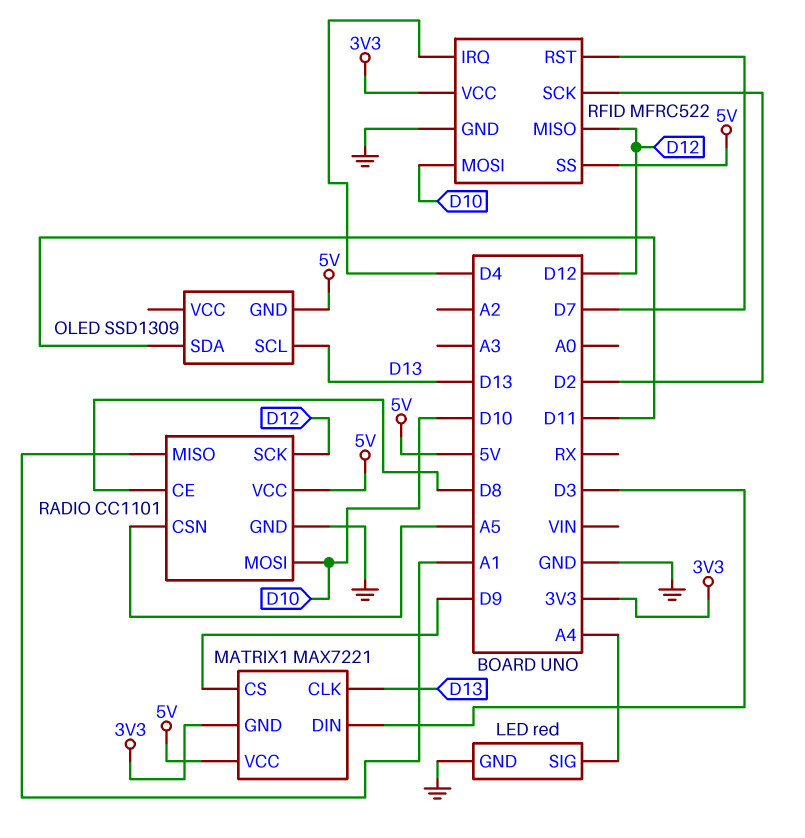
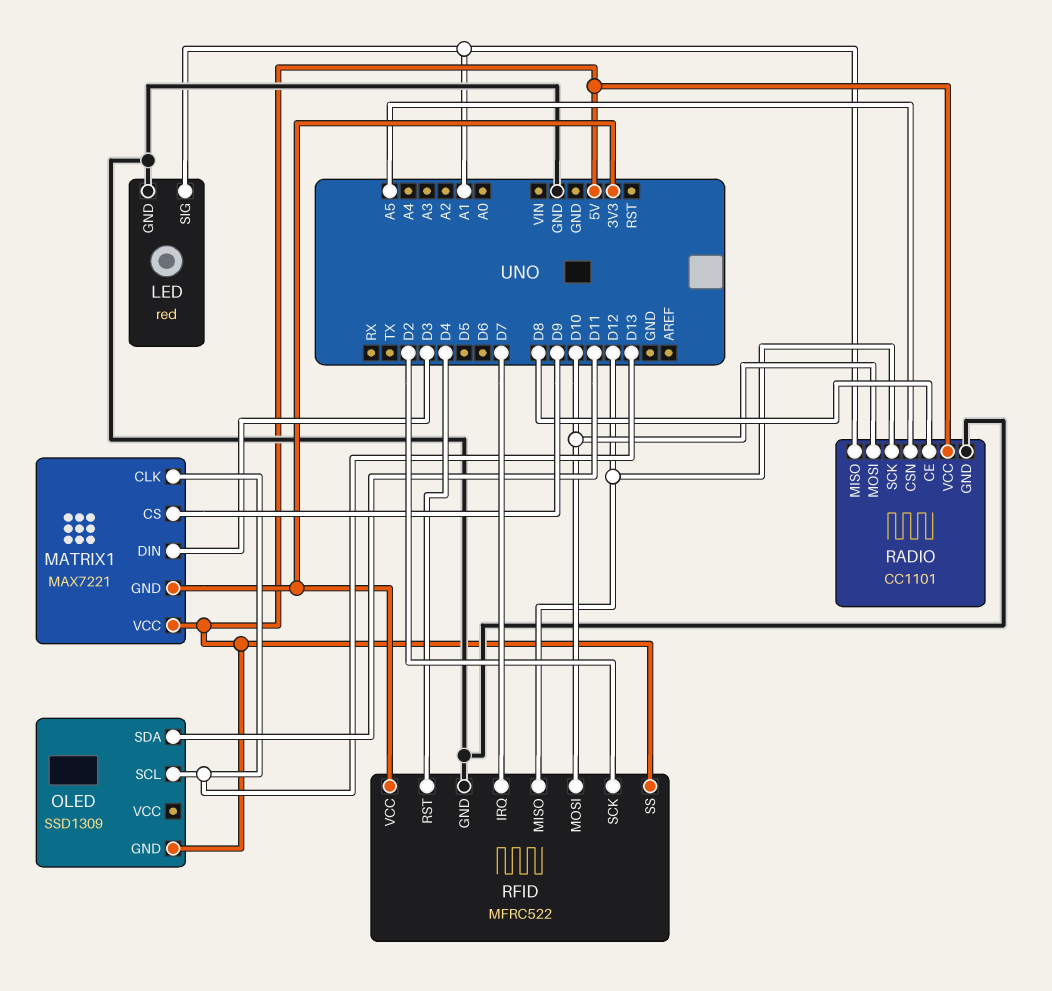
LED pin SIG: A4 -> A1
RFID pin IRQ: D4 -> D7
RFID pin RST: D7 -> D4

